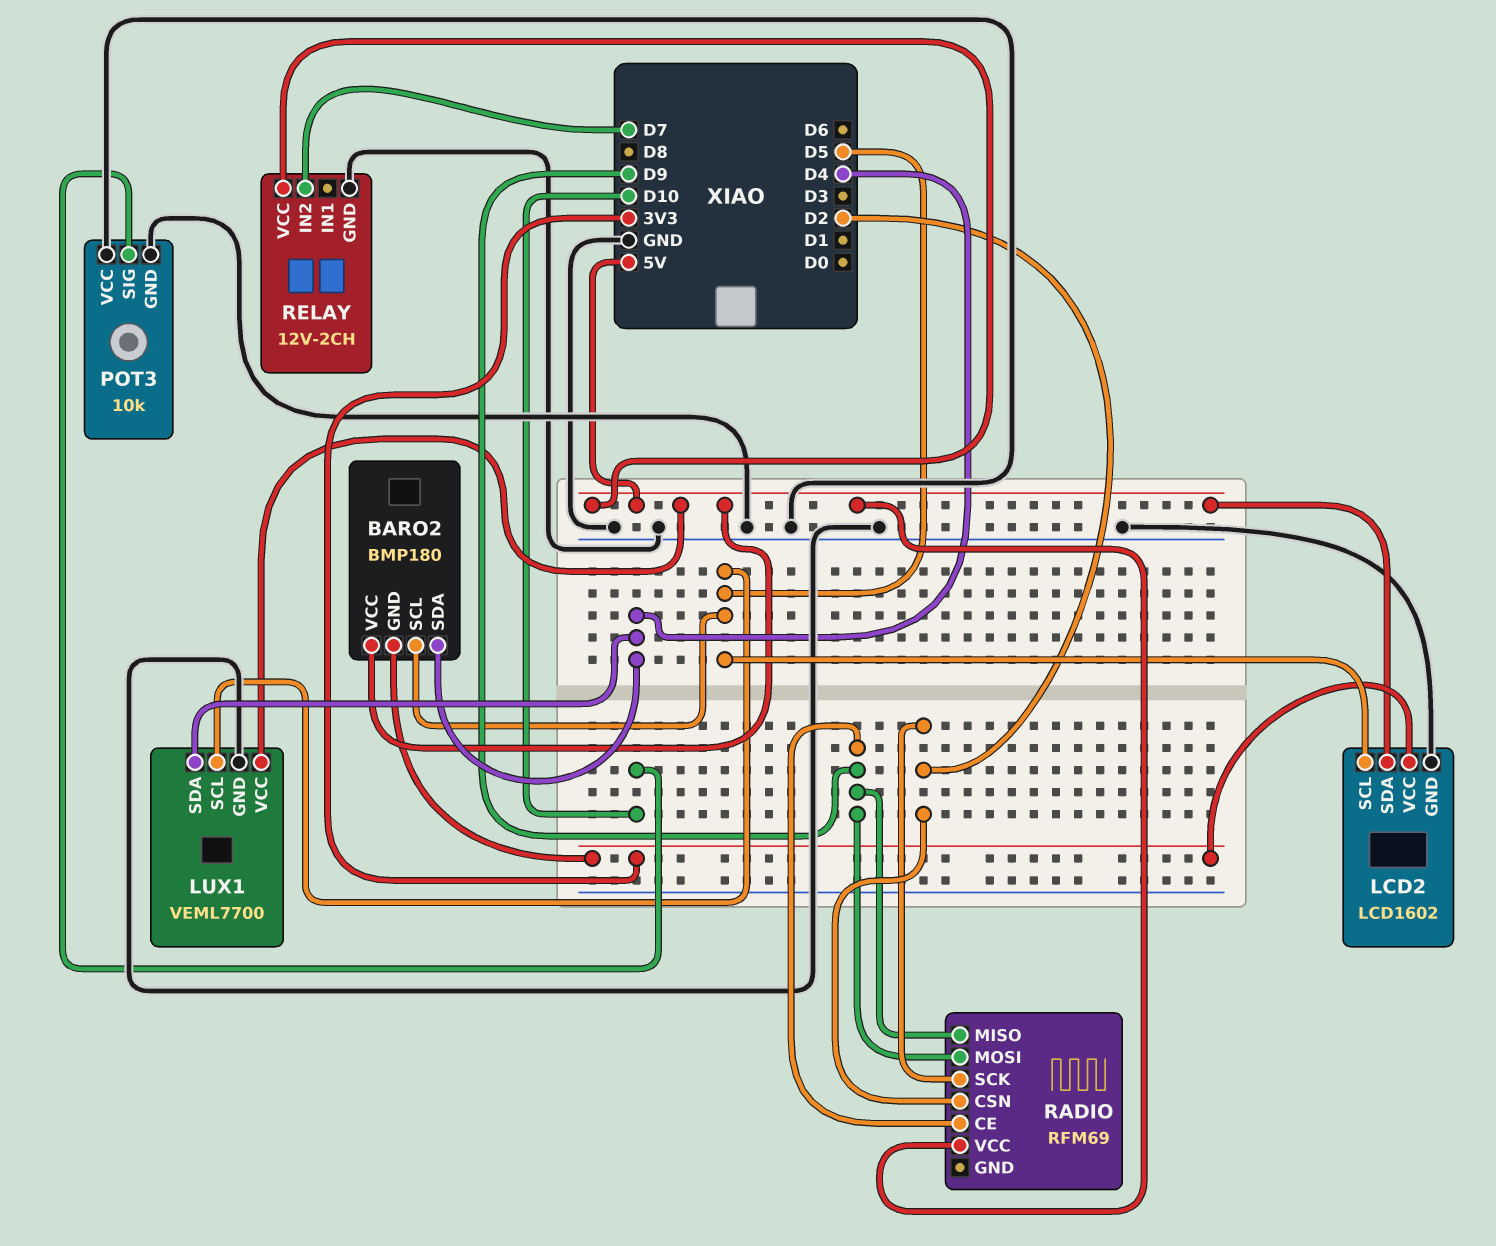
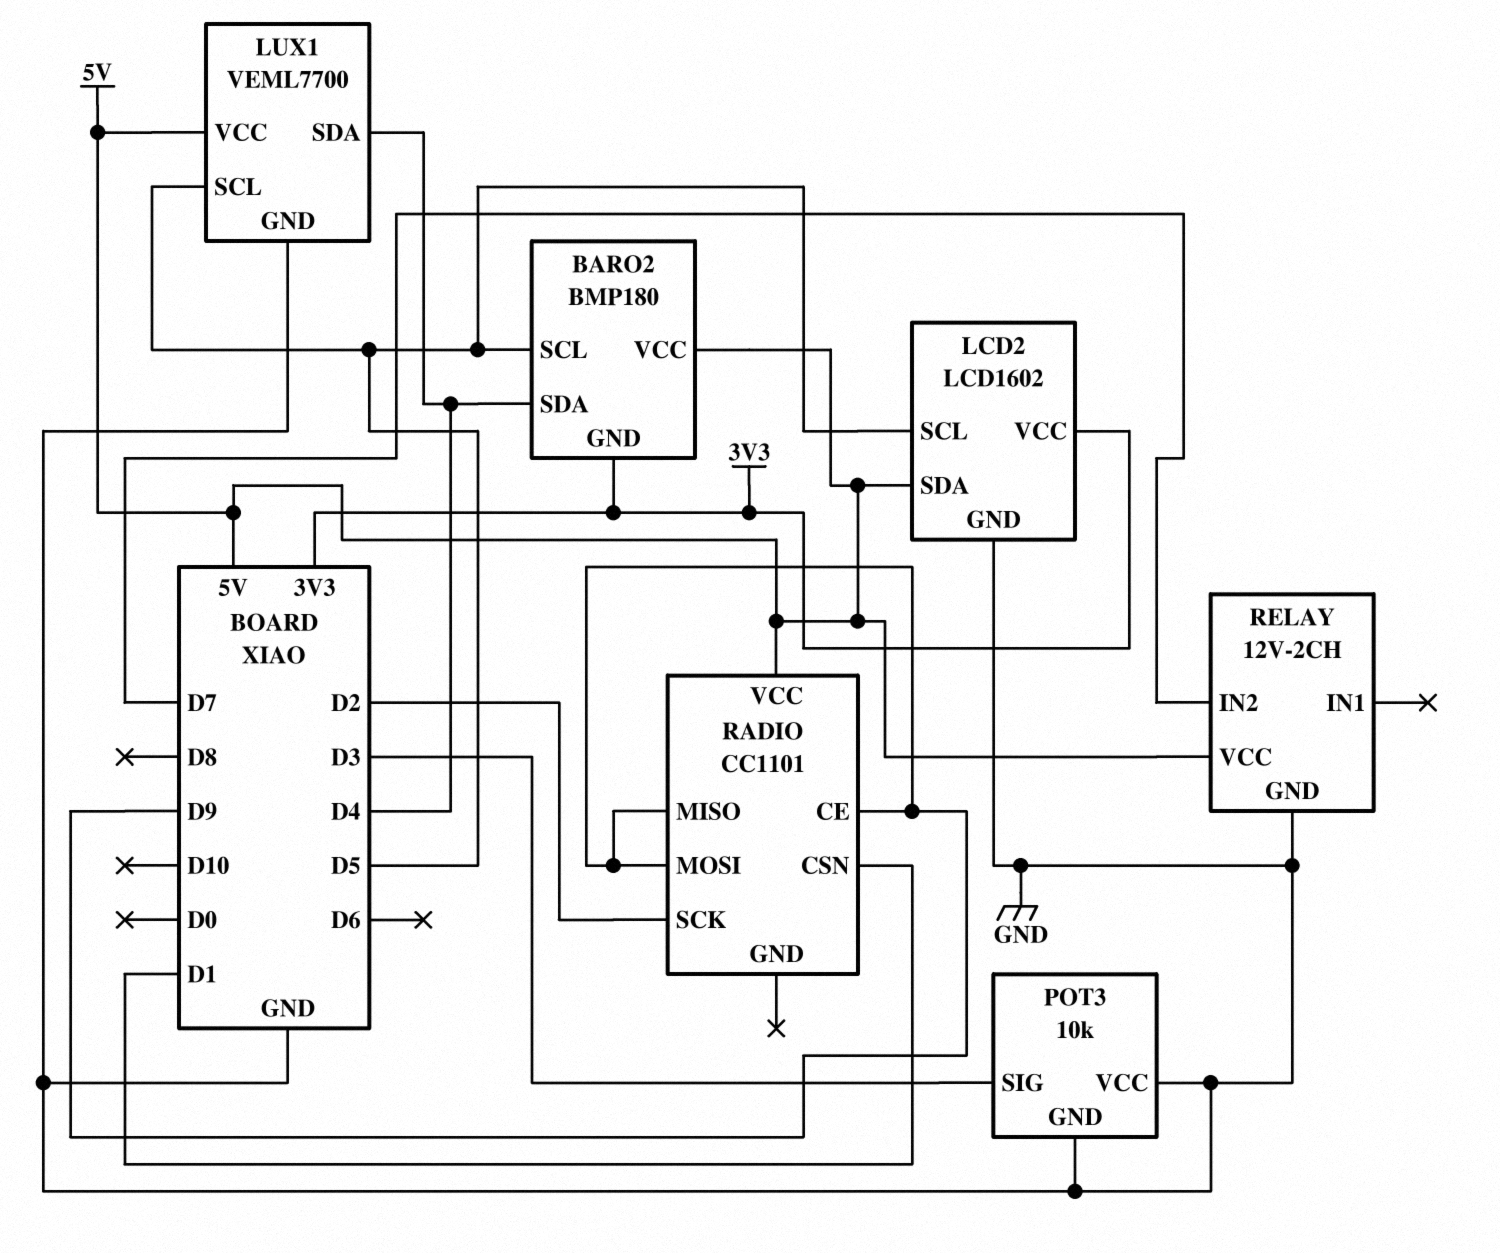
POT3 pin SIG: D10 -> D3
RADIO: RFM69 -> CC1101
RADIO pin CSN: D2 -> D1

